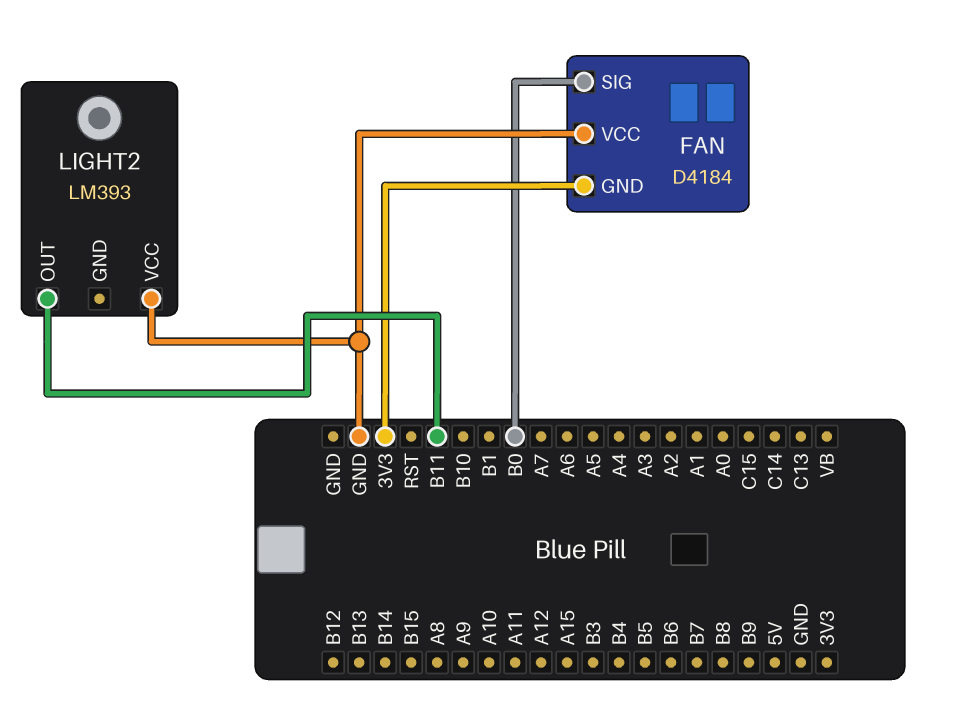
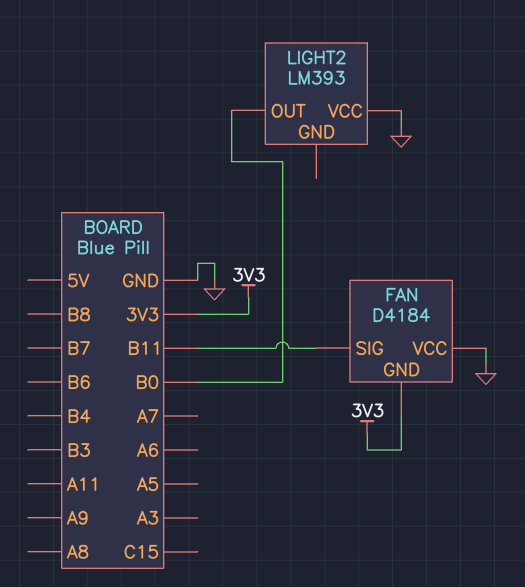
FAN pin SIG: B0 -> B11
LIGHT2 pin OUT: B11 -> B0

